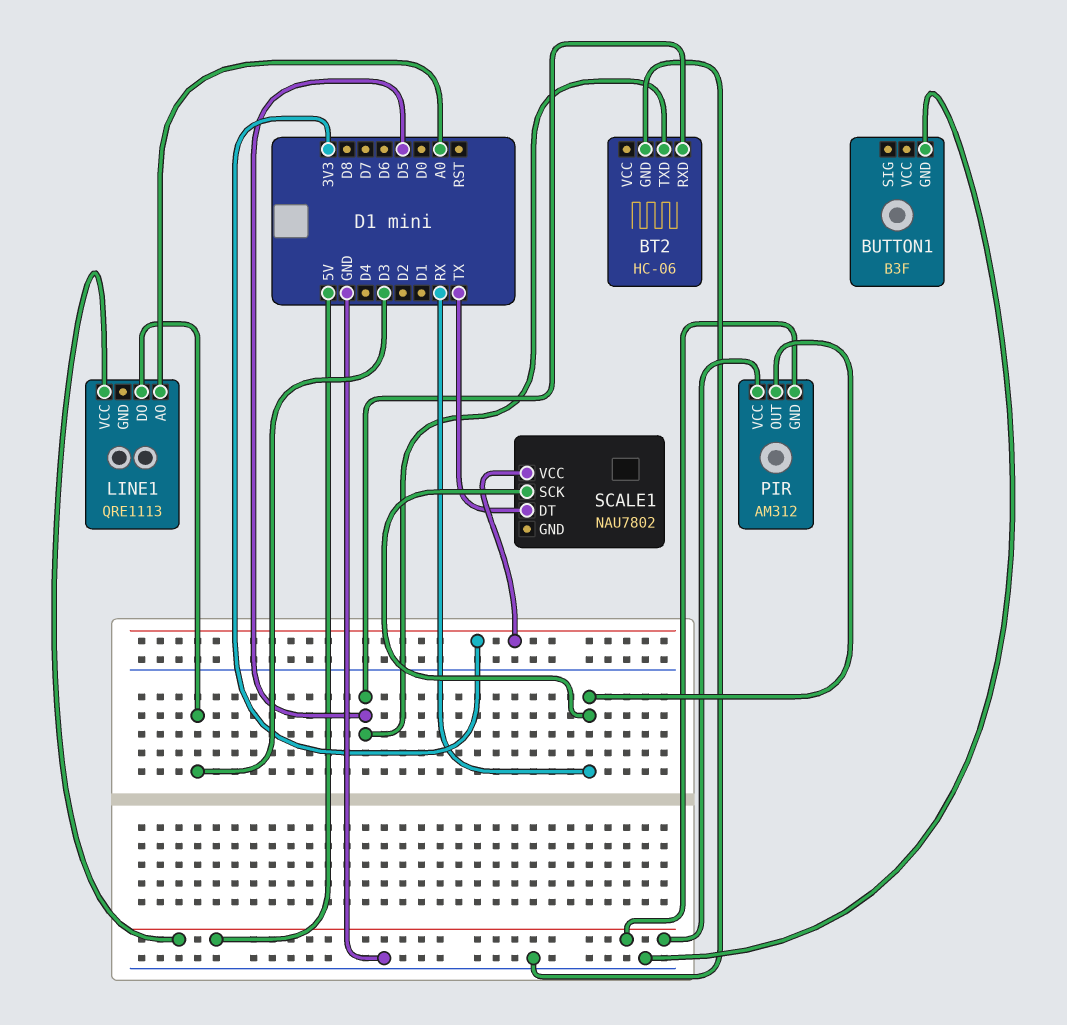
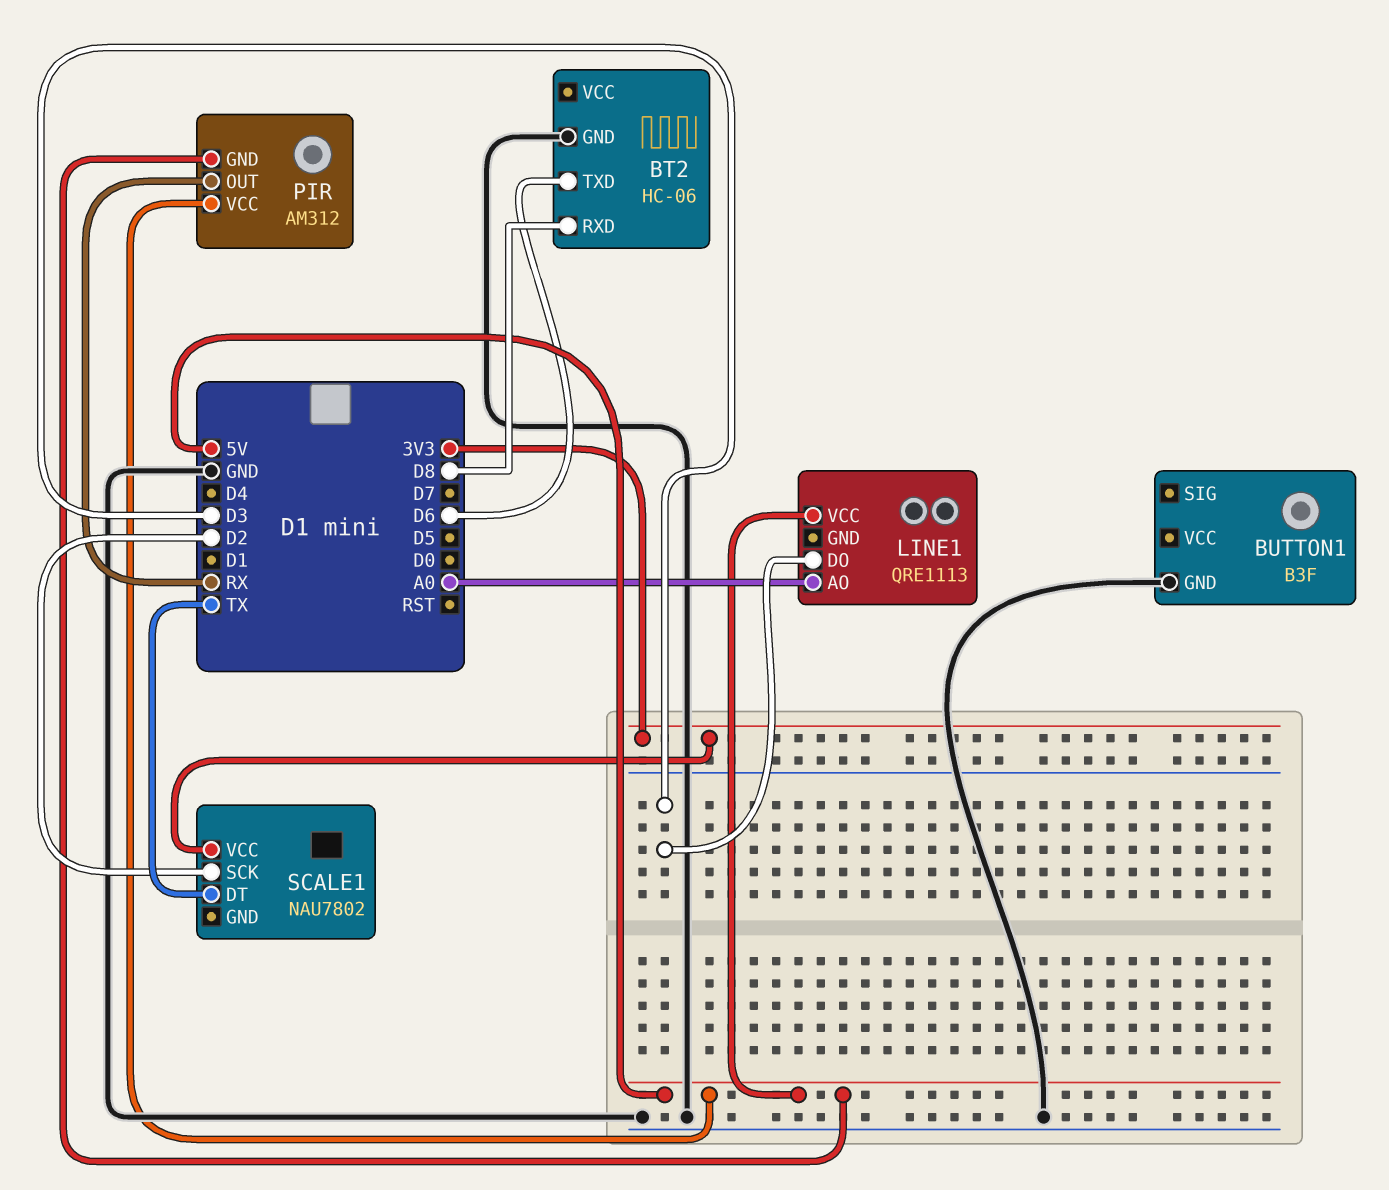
BT2 pin RXD: D5 -> D8
BT2 pin TXD: D5 -> D6
SCALE1 pin SCK: RX -> D2

